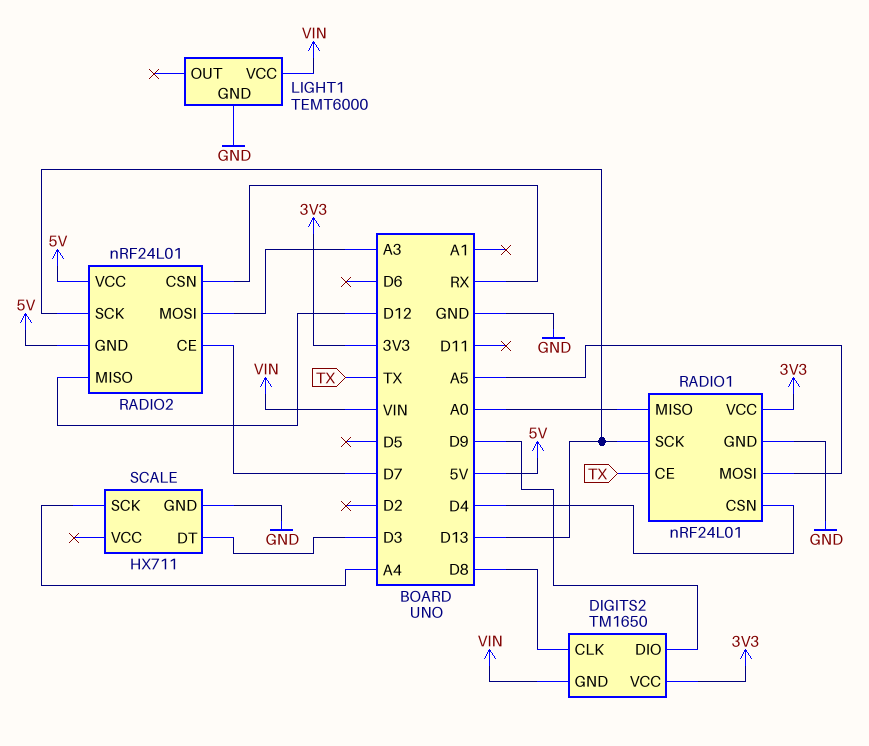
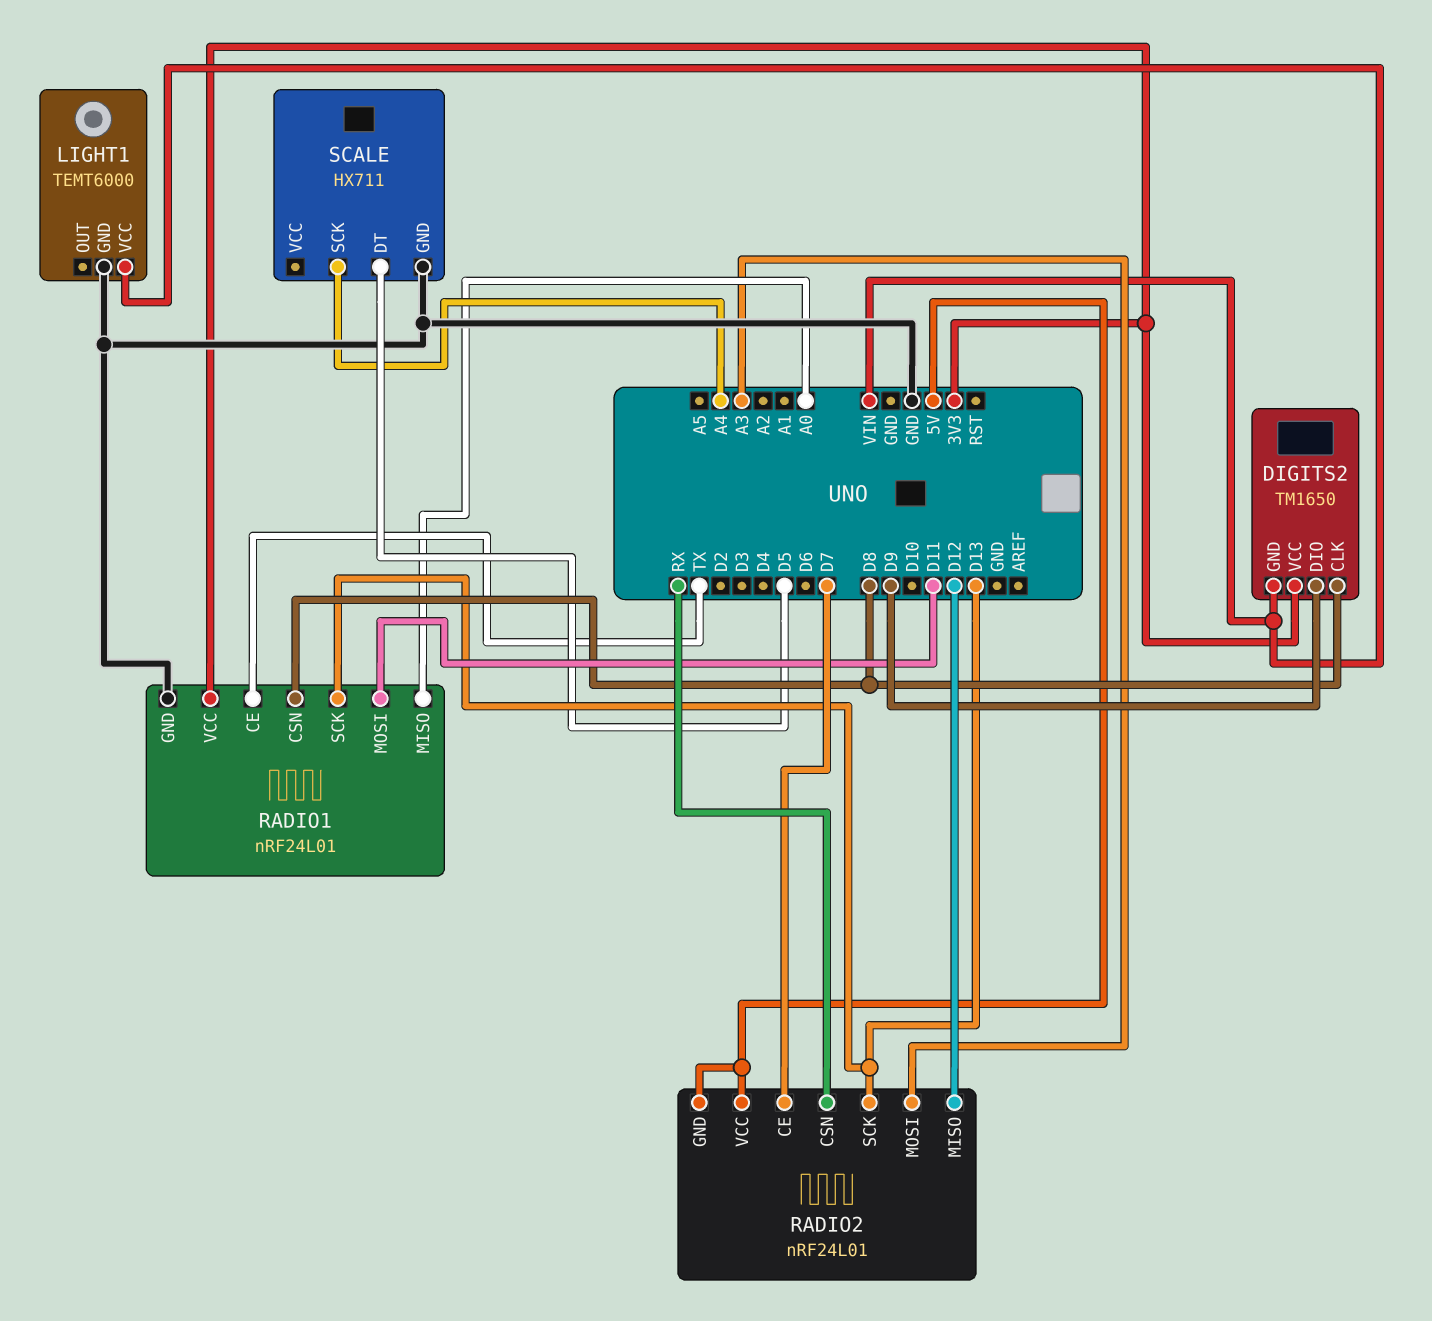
RADIO1 pin CSN: D4 -> D8
RADIO1 pin MOSI: A5 -> D11
SCALE pin DT: D3 -> D5

